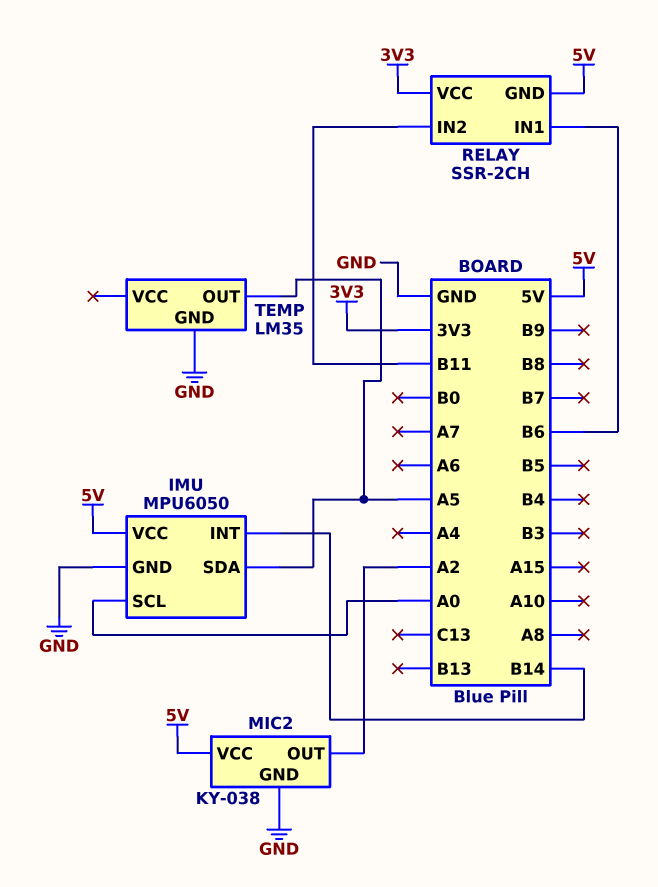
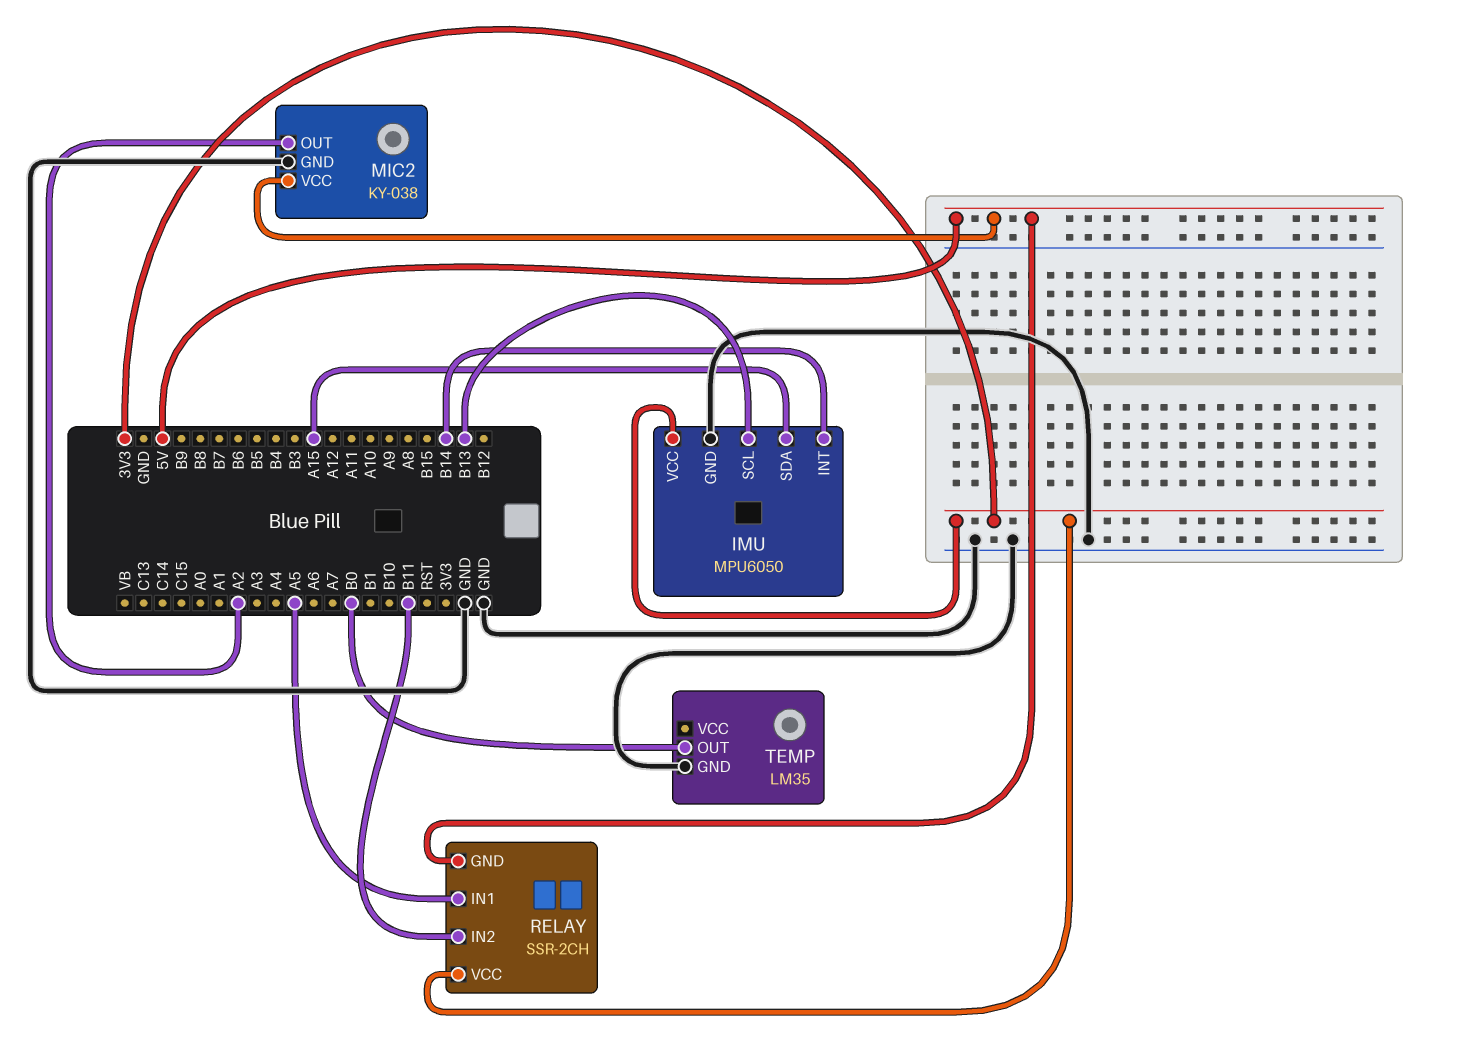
IMU pin SCL: A0 -> B13
IMU pin SDA: A5 -> A15
IMU pin VCC: 5V -> 3V3
RELAY pin IN1: B6 -> A5
TEMP pin OUT: A5 -> B0

